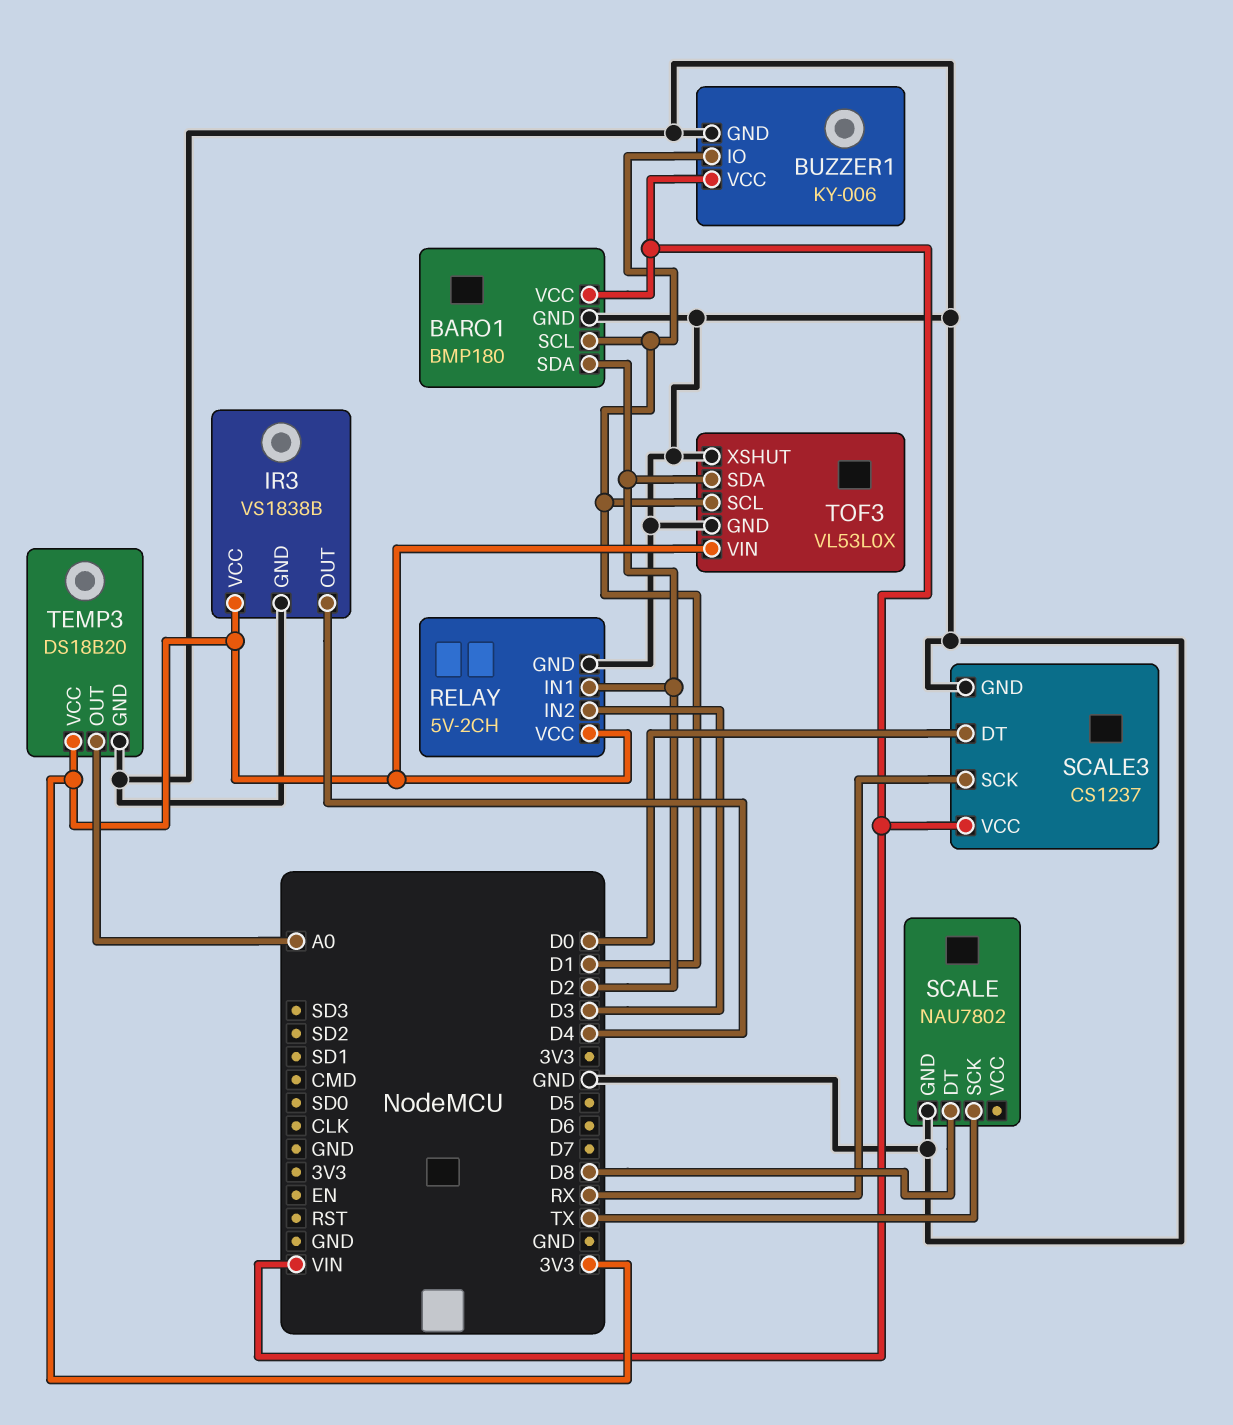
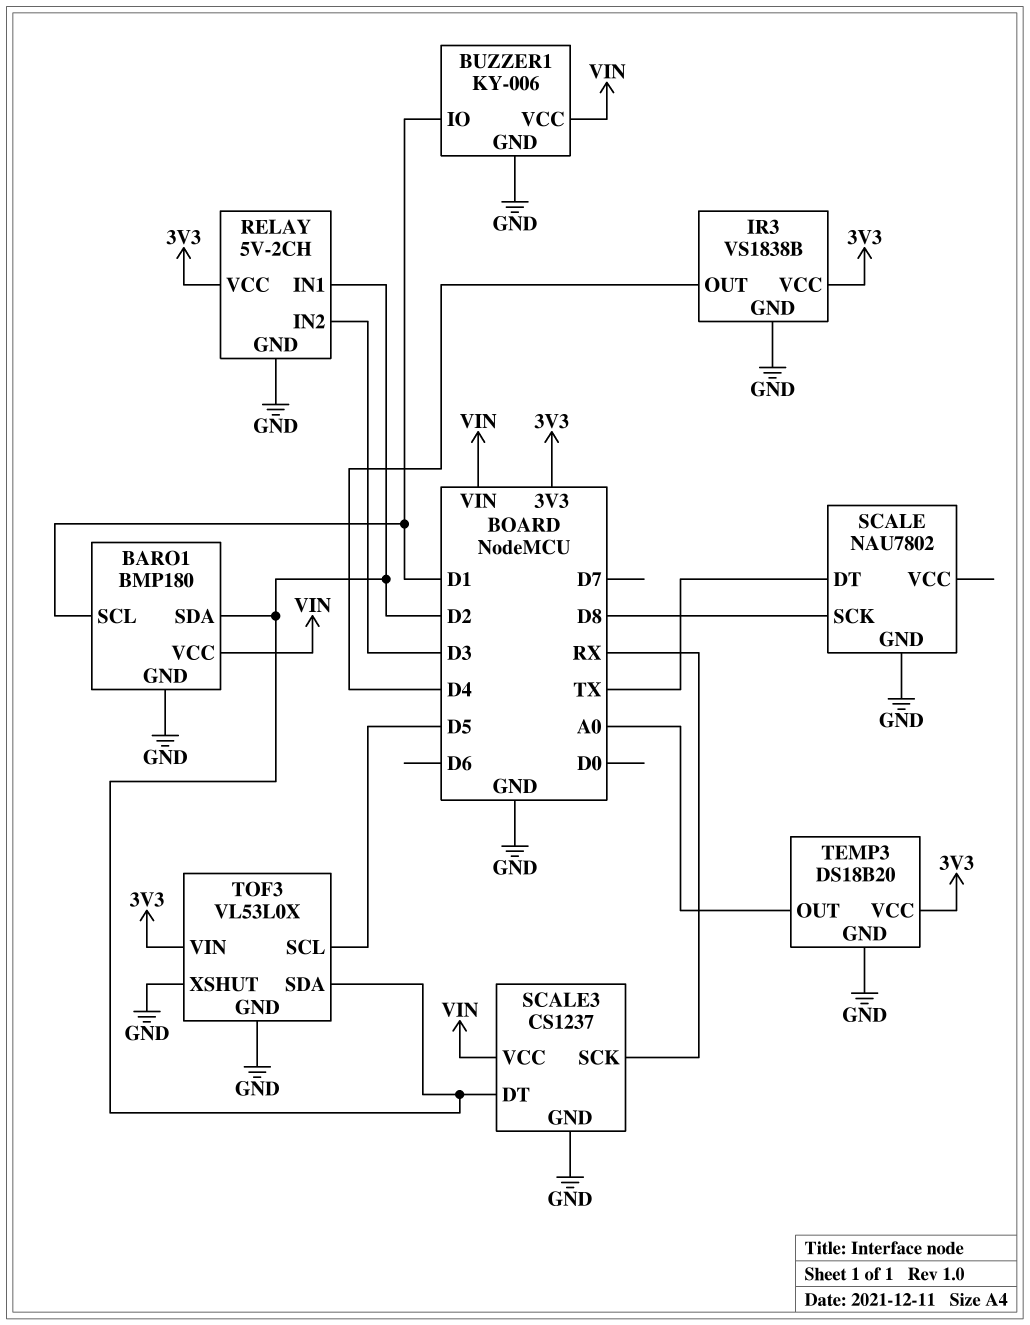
SCALE pin DT: D8 -> TX
SCALE pin SCK: TX -> D8
SCALE3 pin DT: D0 -> D2
TOF3 pin SCL: D1 -> D5

